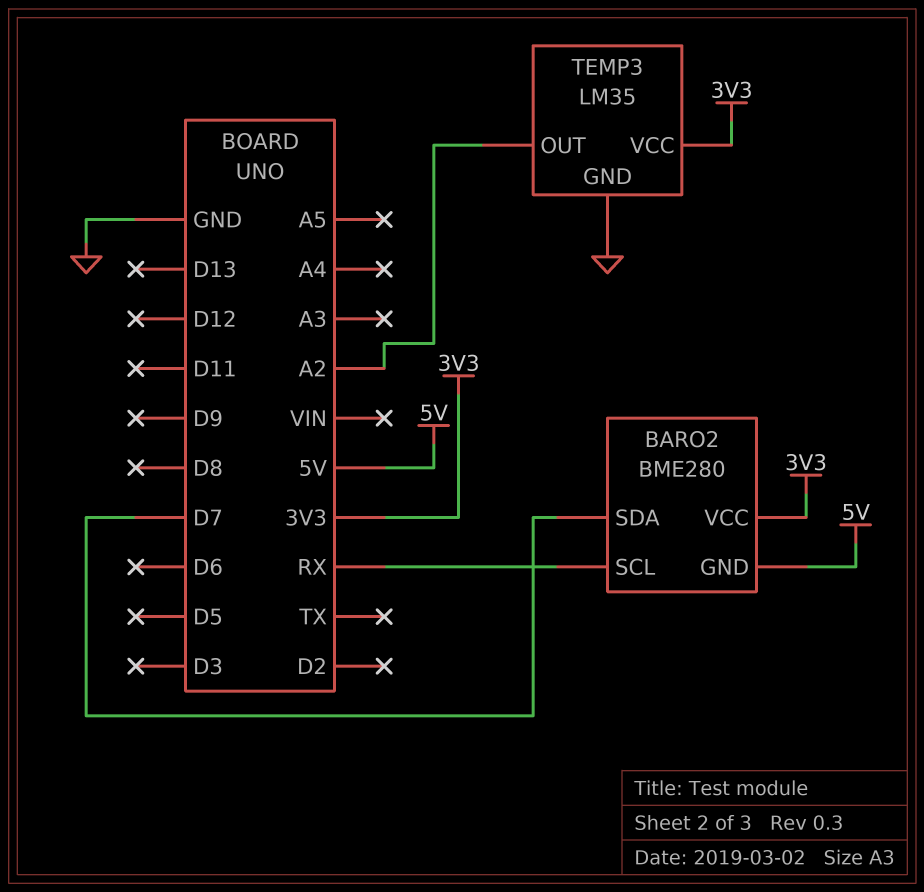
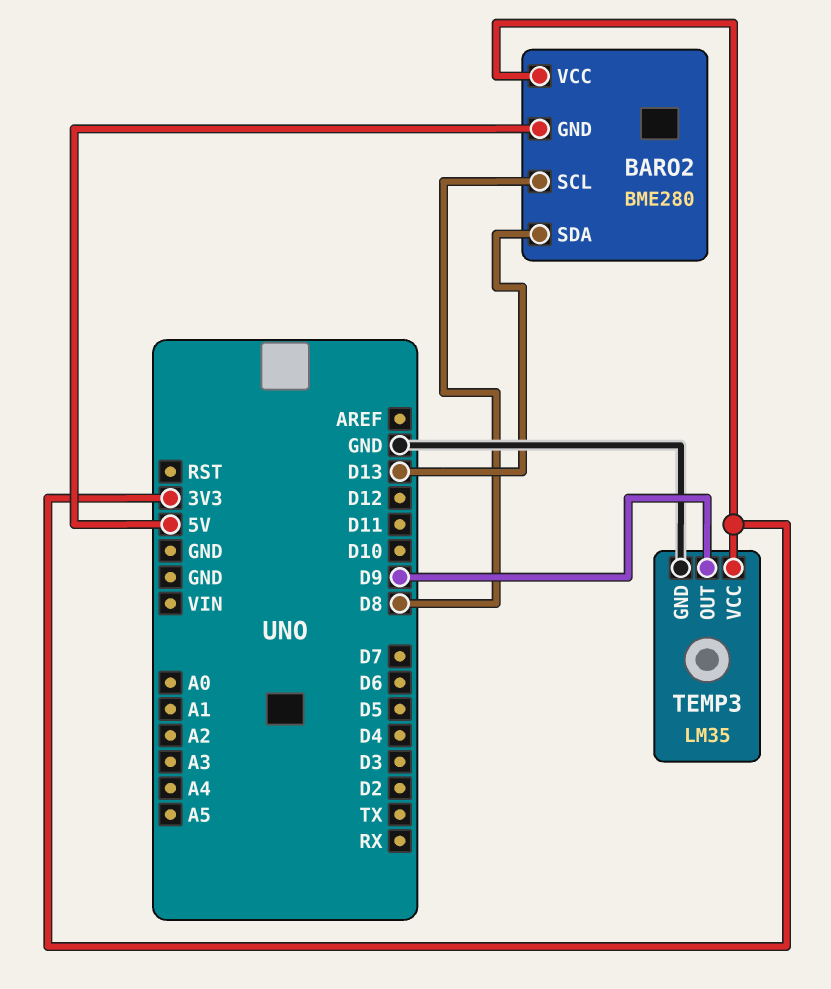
BARO2 pin SCL: RX -> D8
BARO2 pin SDA: D7 -> D13
TEMP3 pin OUT: A2 -> D9

